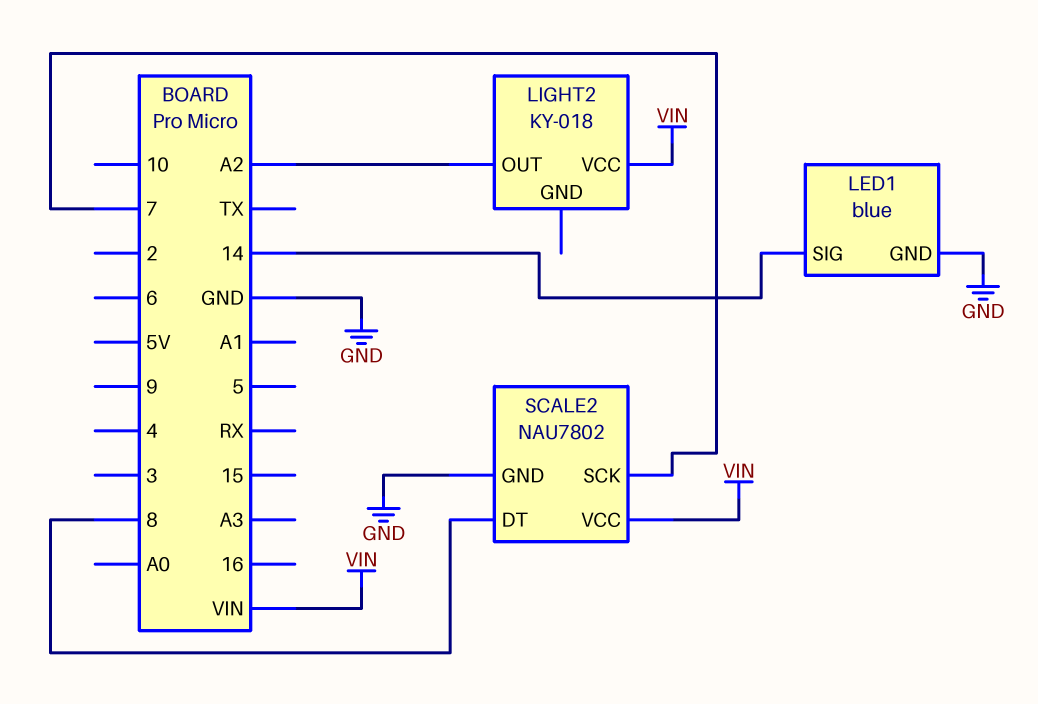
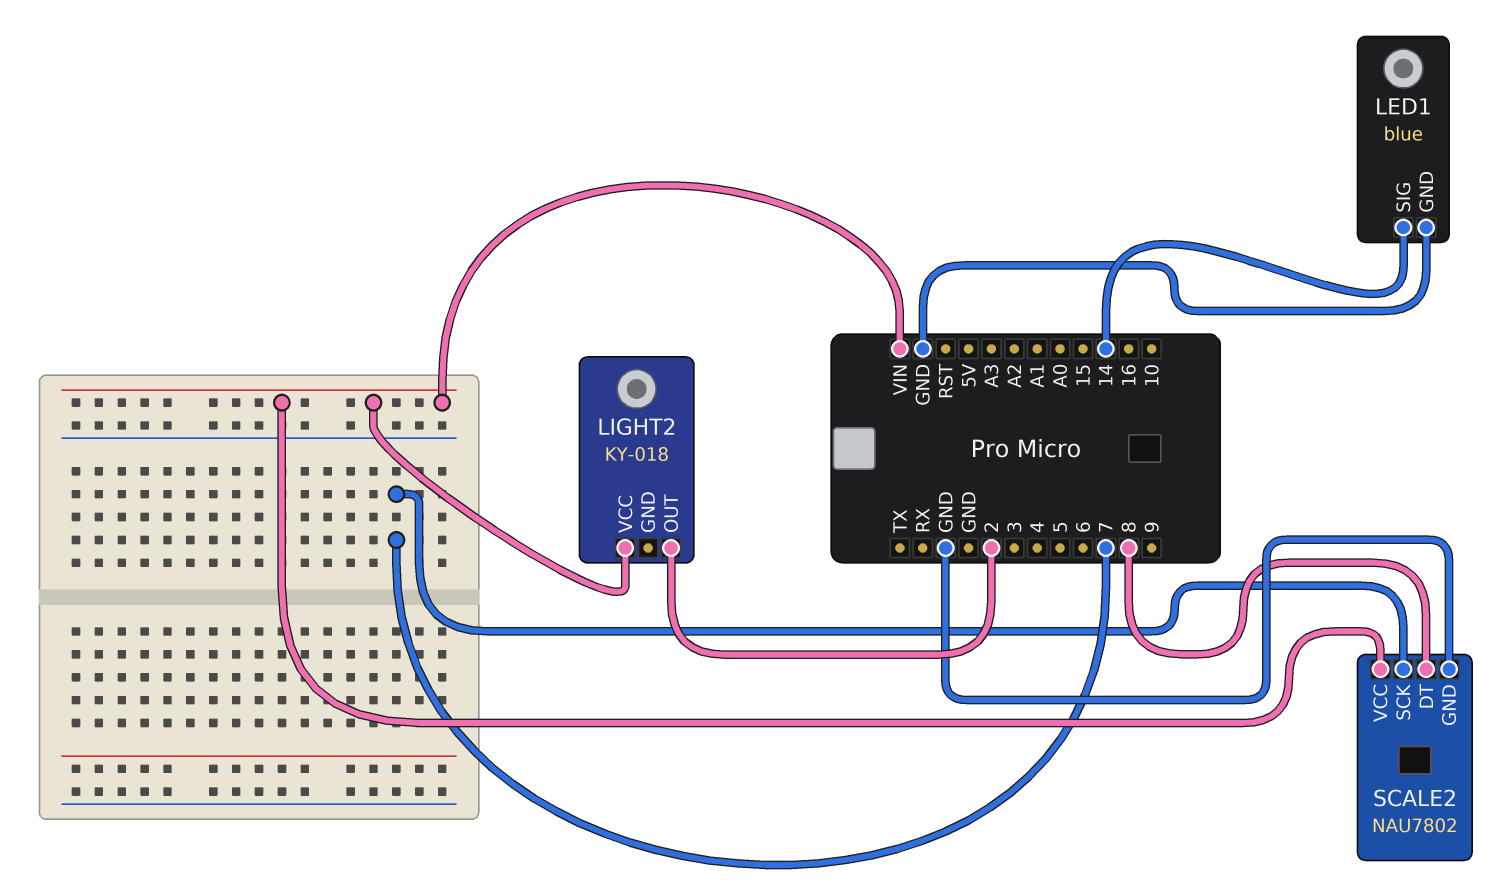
LIGHT2 pin OUT: A2 -> 2

